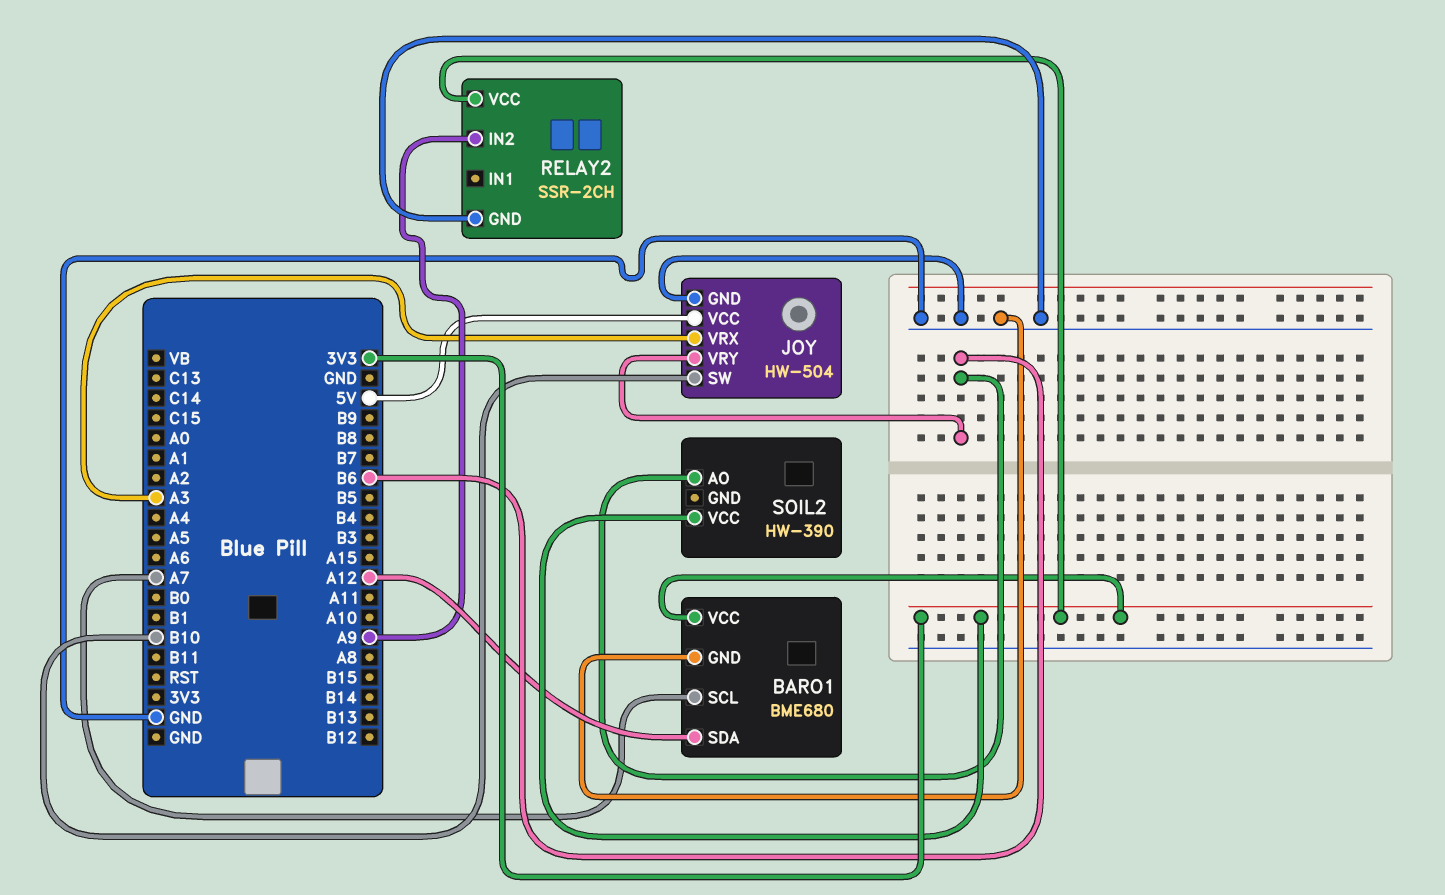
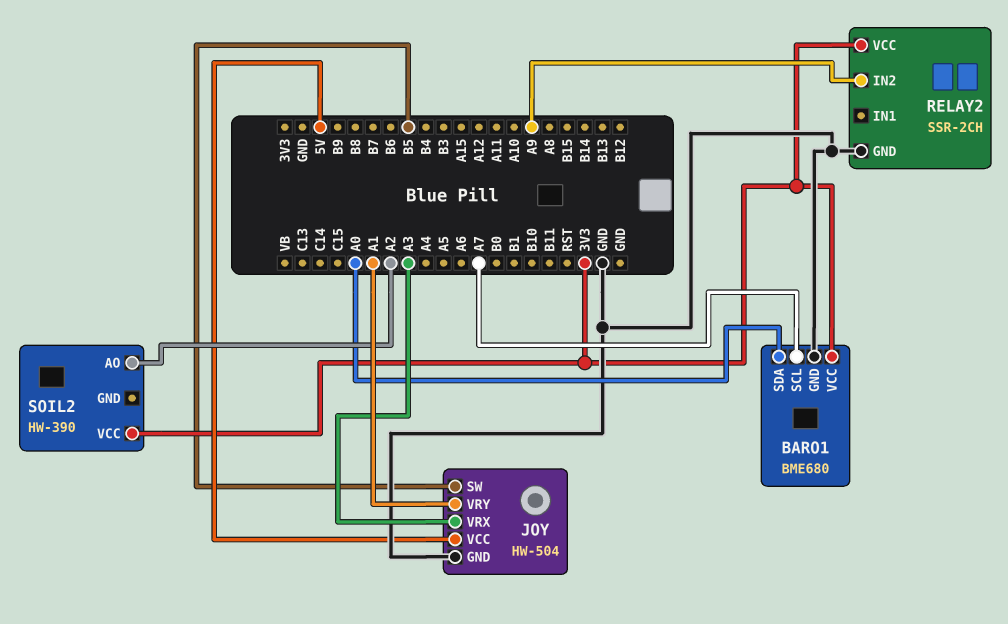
BARO1 pin SDA: A12 -> A0
JOY pin SW: B10 -> B5
JOY pin VRY: B6 -> A1
SOIL2 pin AO: B6 -> A2

